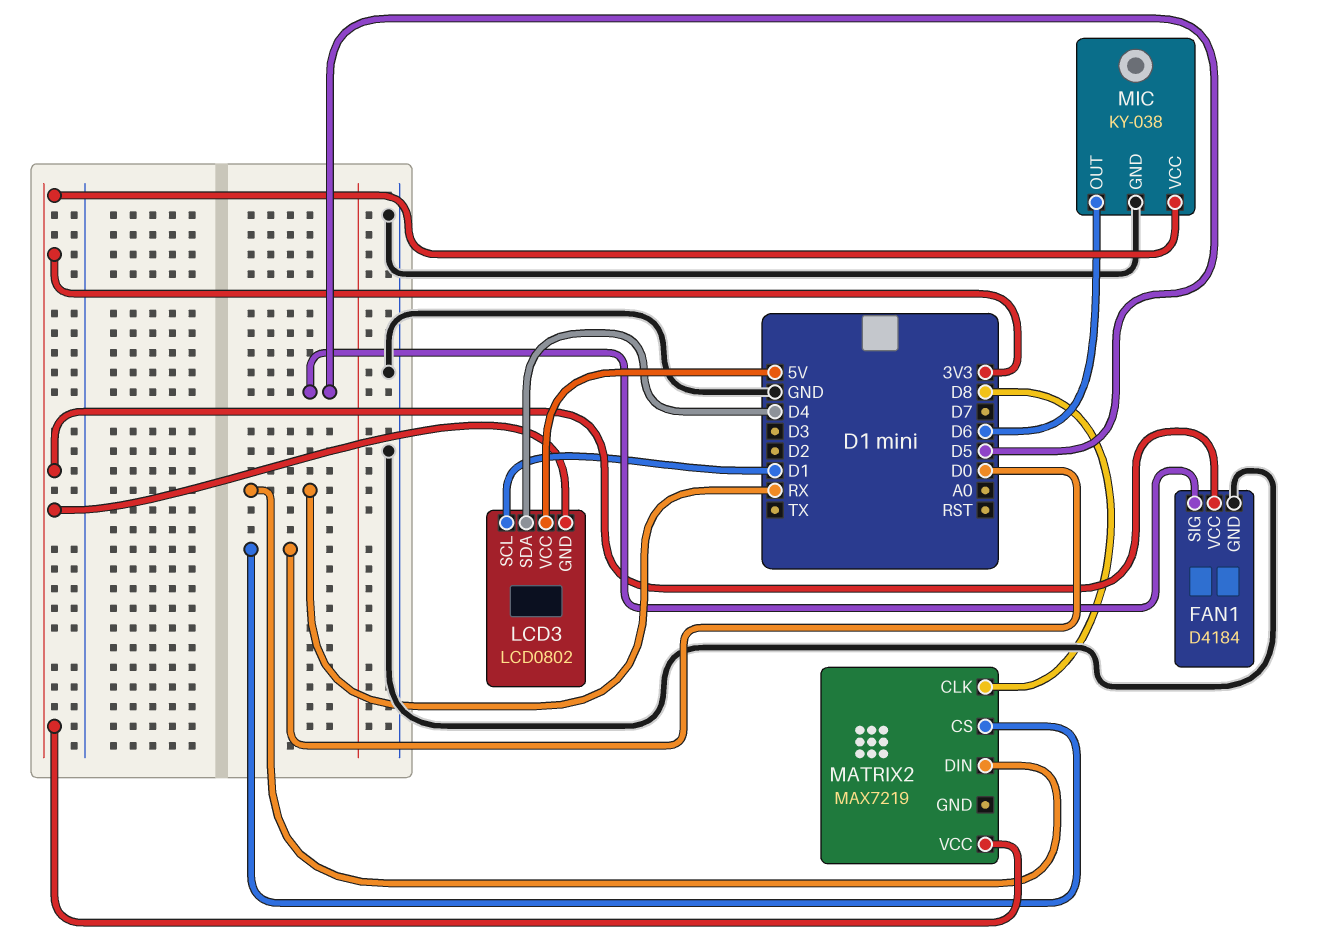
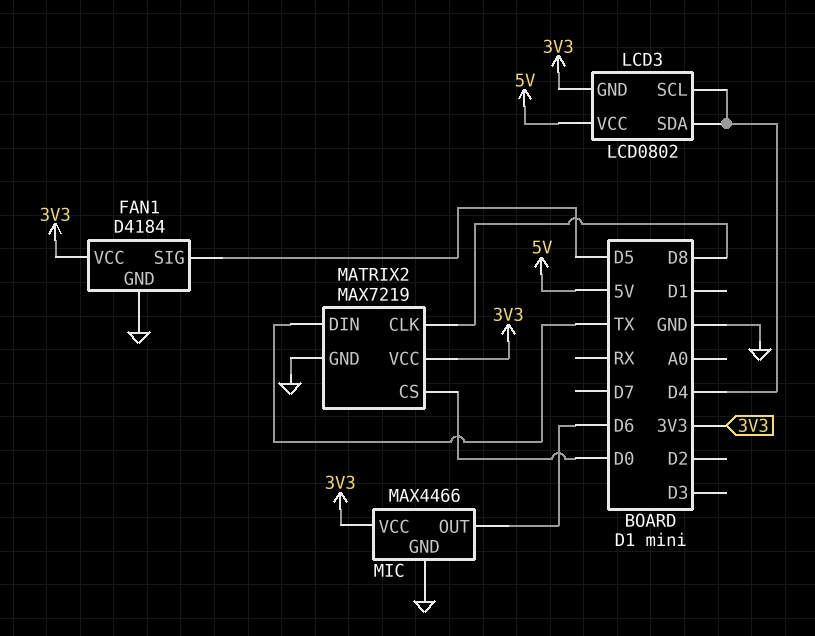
LCD3 pin SCL: D1 -> D4
MATRIX2 pin DIN: RX -> TX
MATRIX2 pin GND: none -> GND
MIC: KY-038 -> MAX4466

